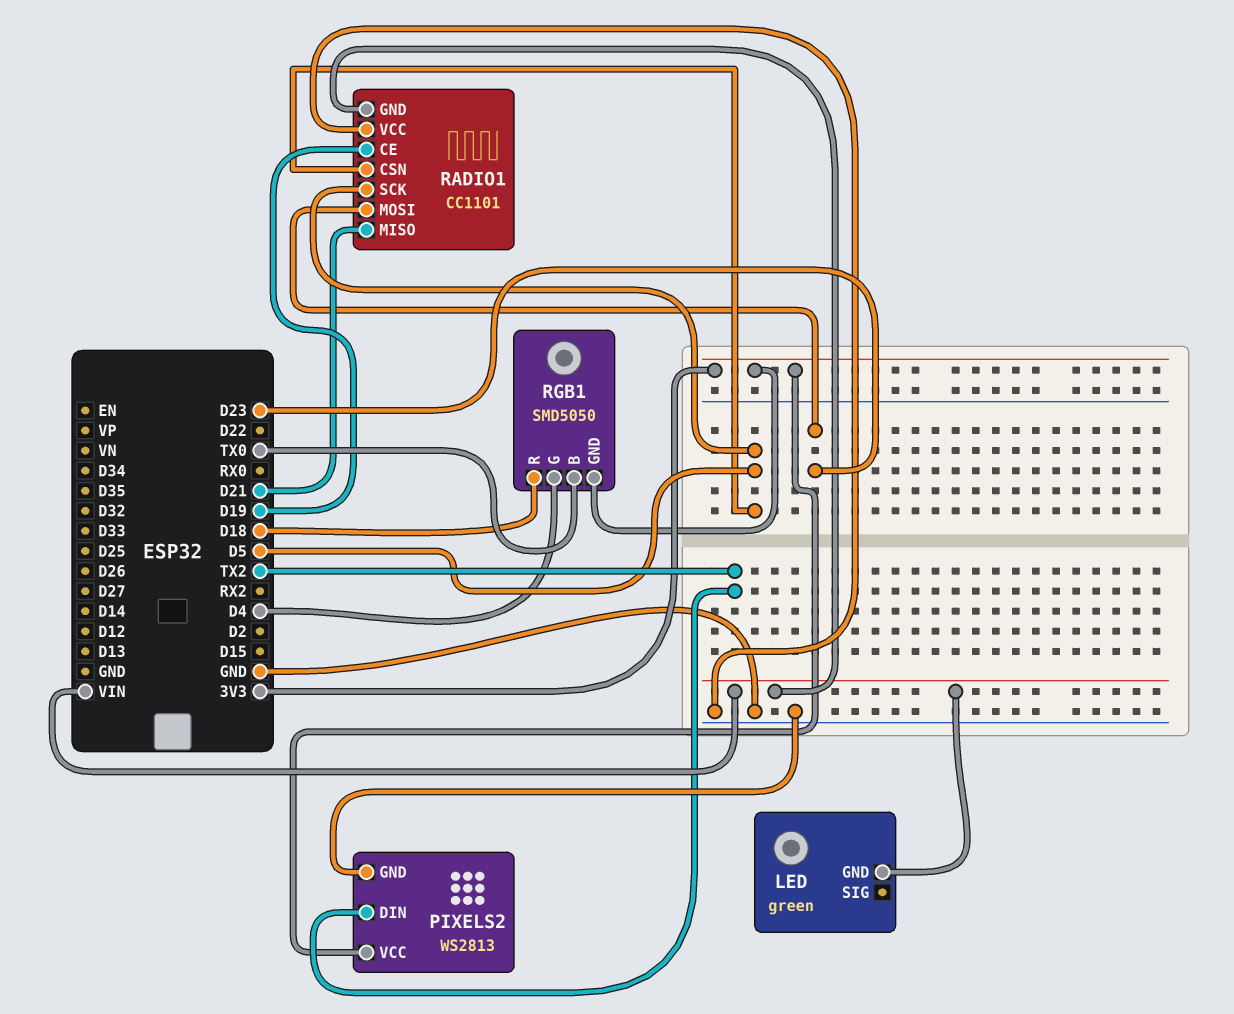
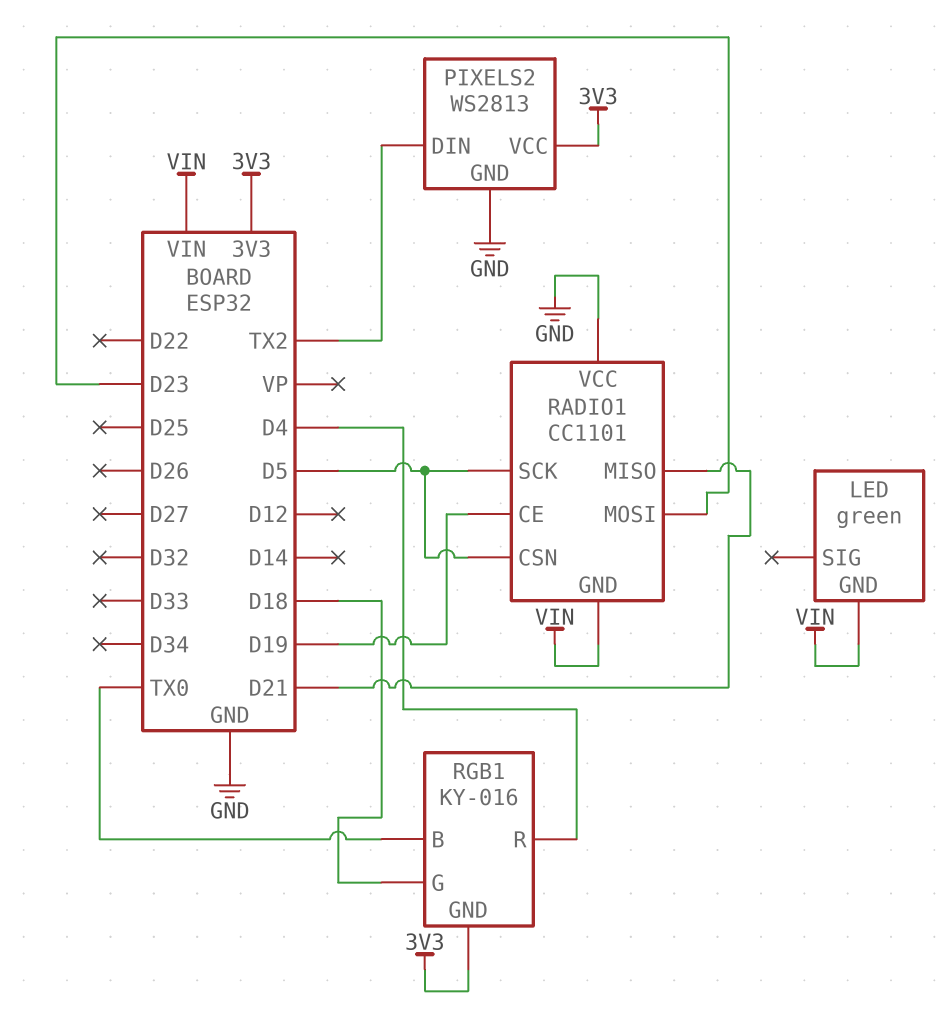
RGB1: SMD5050 -> KY-016
RGB1 pin G: D4 -> D18
RGB1 pin R: D18 -> D4

